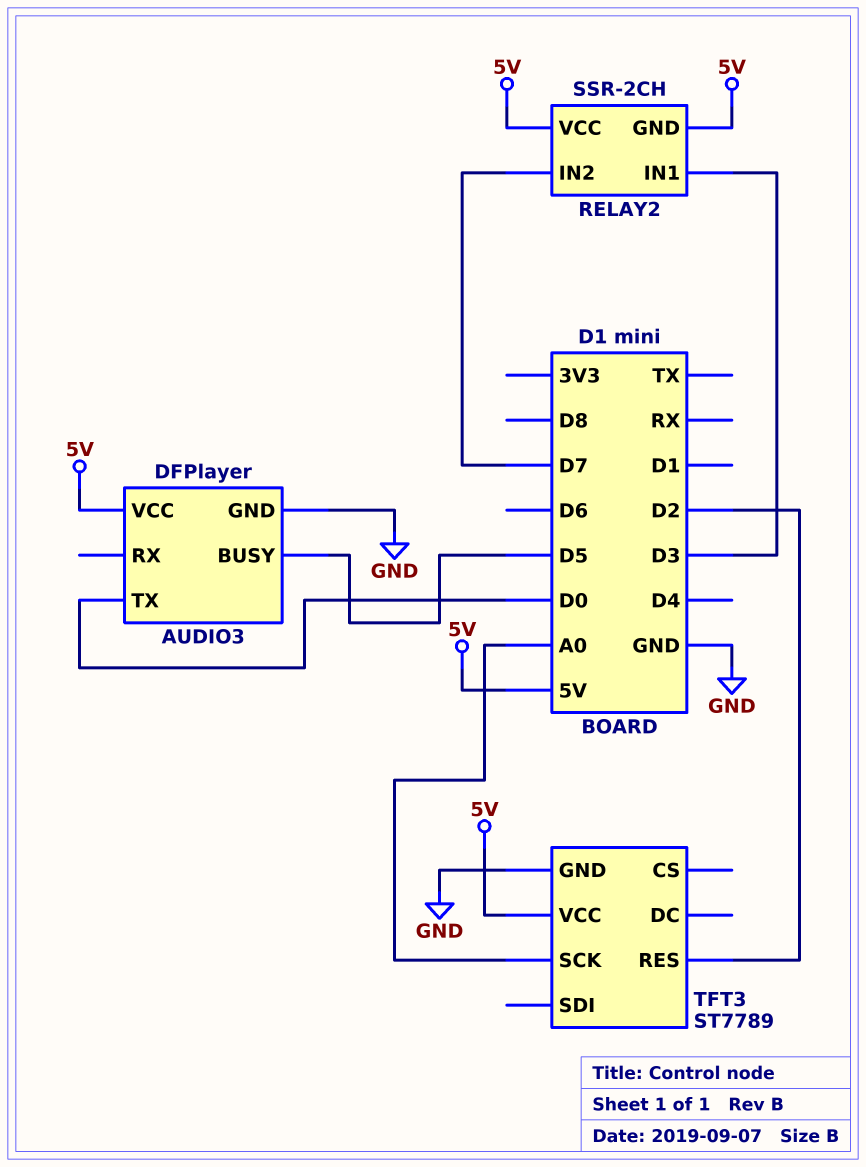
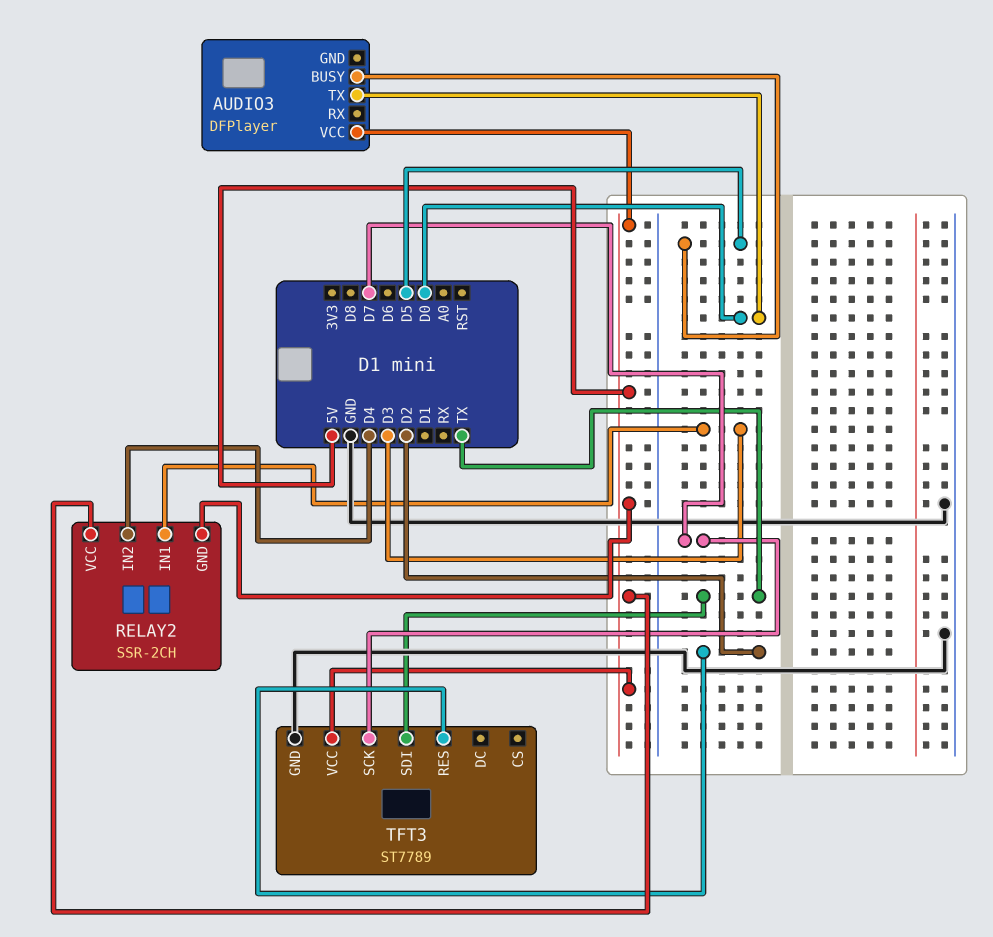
AUDIO3 pin GND: GND -> none
RELAY2 pin IN2: D7 -> D4
TFT3 pin SCK: A0 -> D7
TFT3 pin SDI: none -> TX

